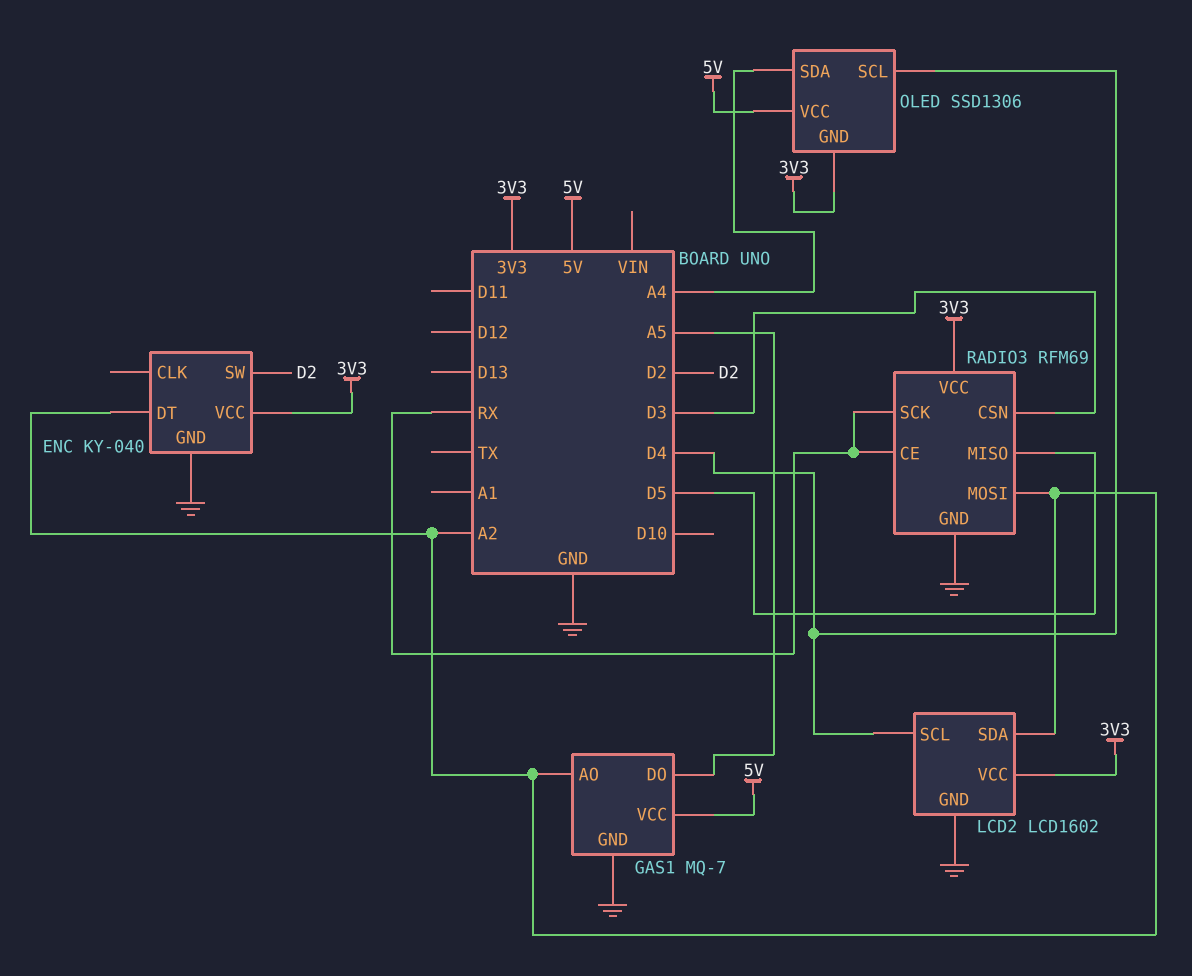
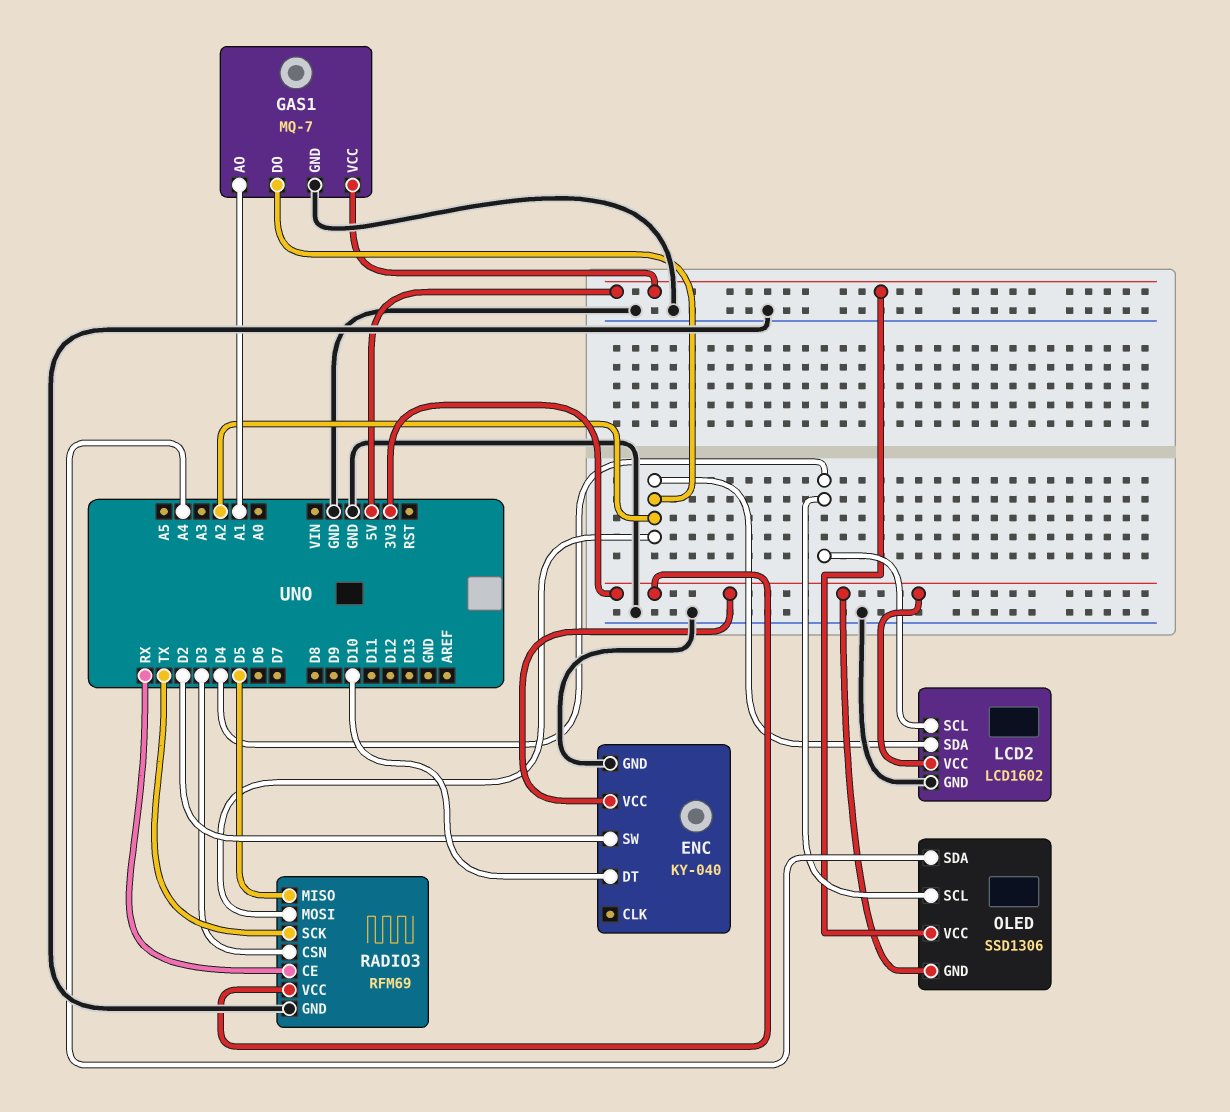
ENC pin DT: A2 -> D10
GAS1 pin AO: A2 -> A1
GAS1 pin DO: A5 -> A2
RADIO3 pin SCK: RX -> TX

